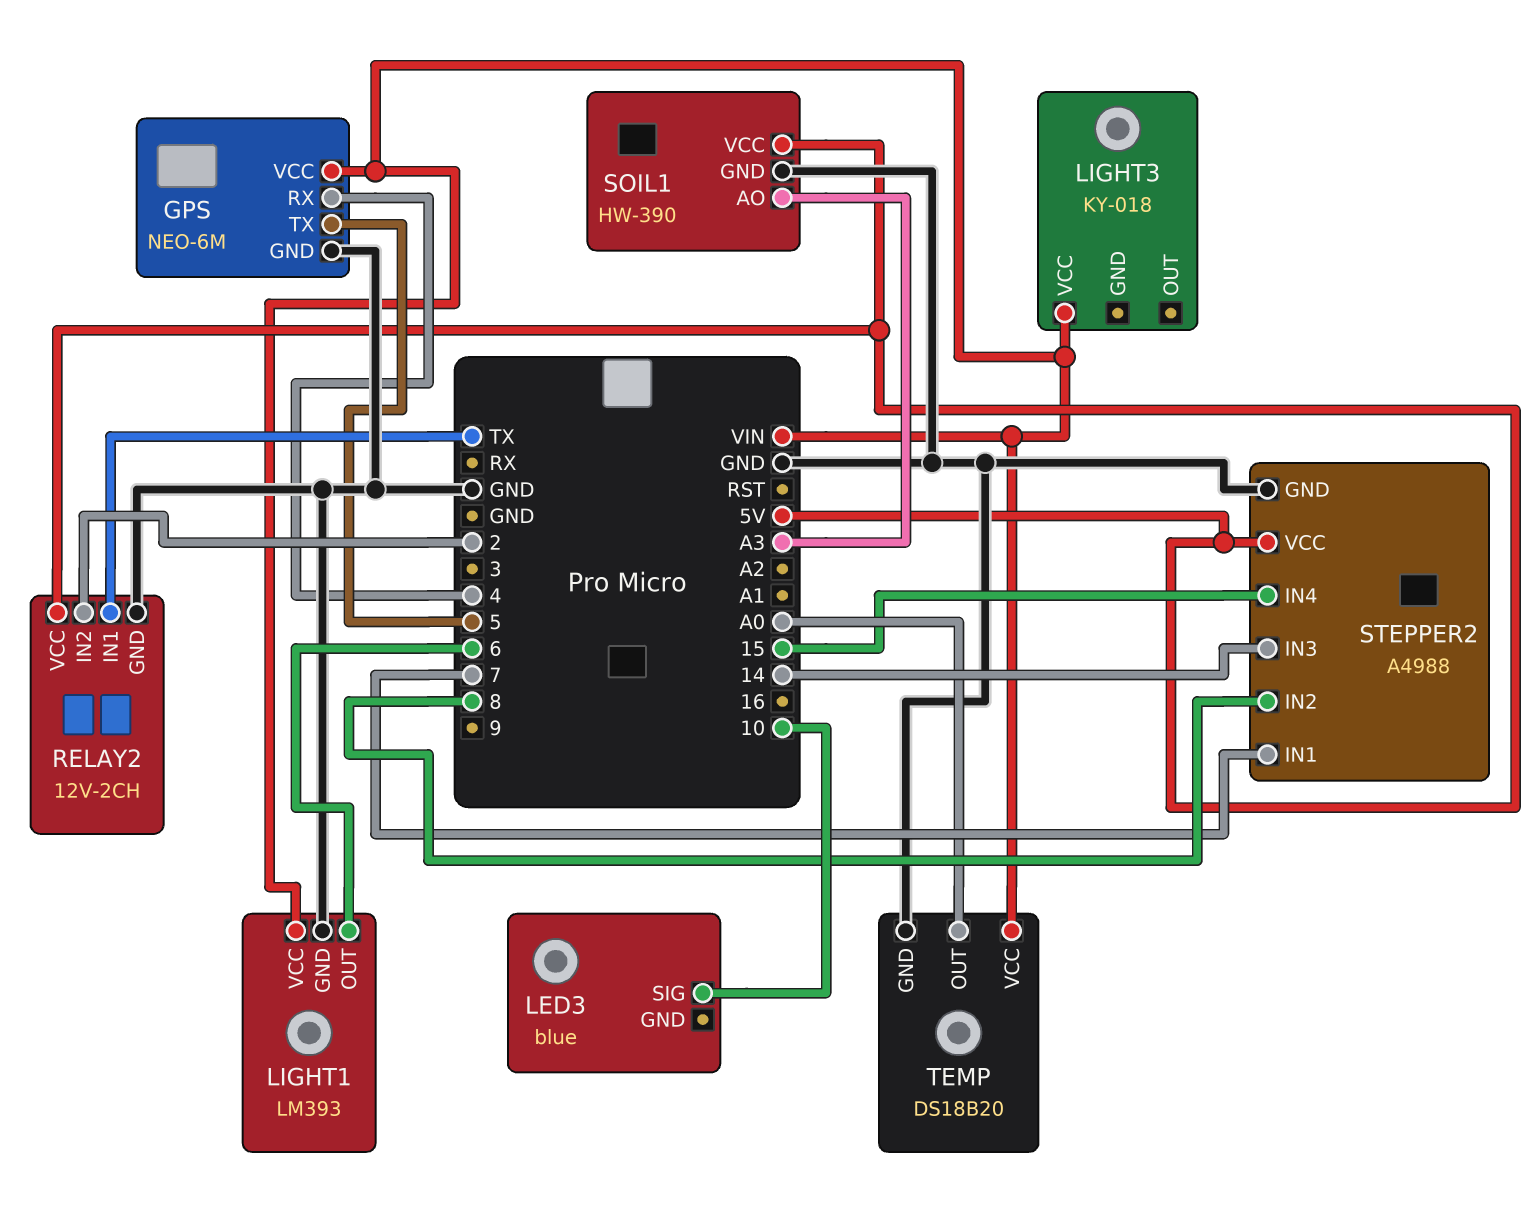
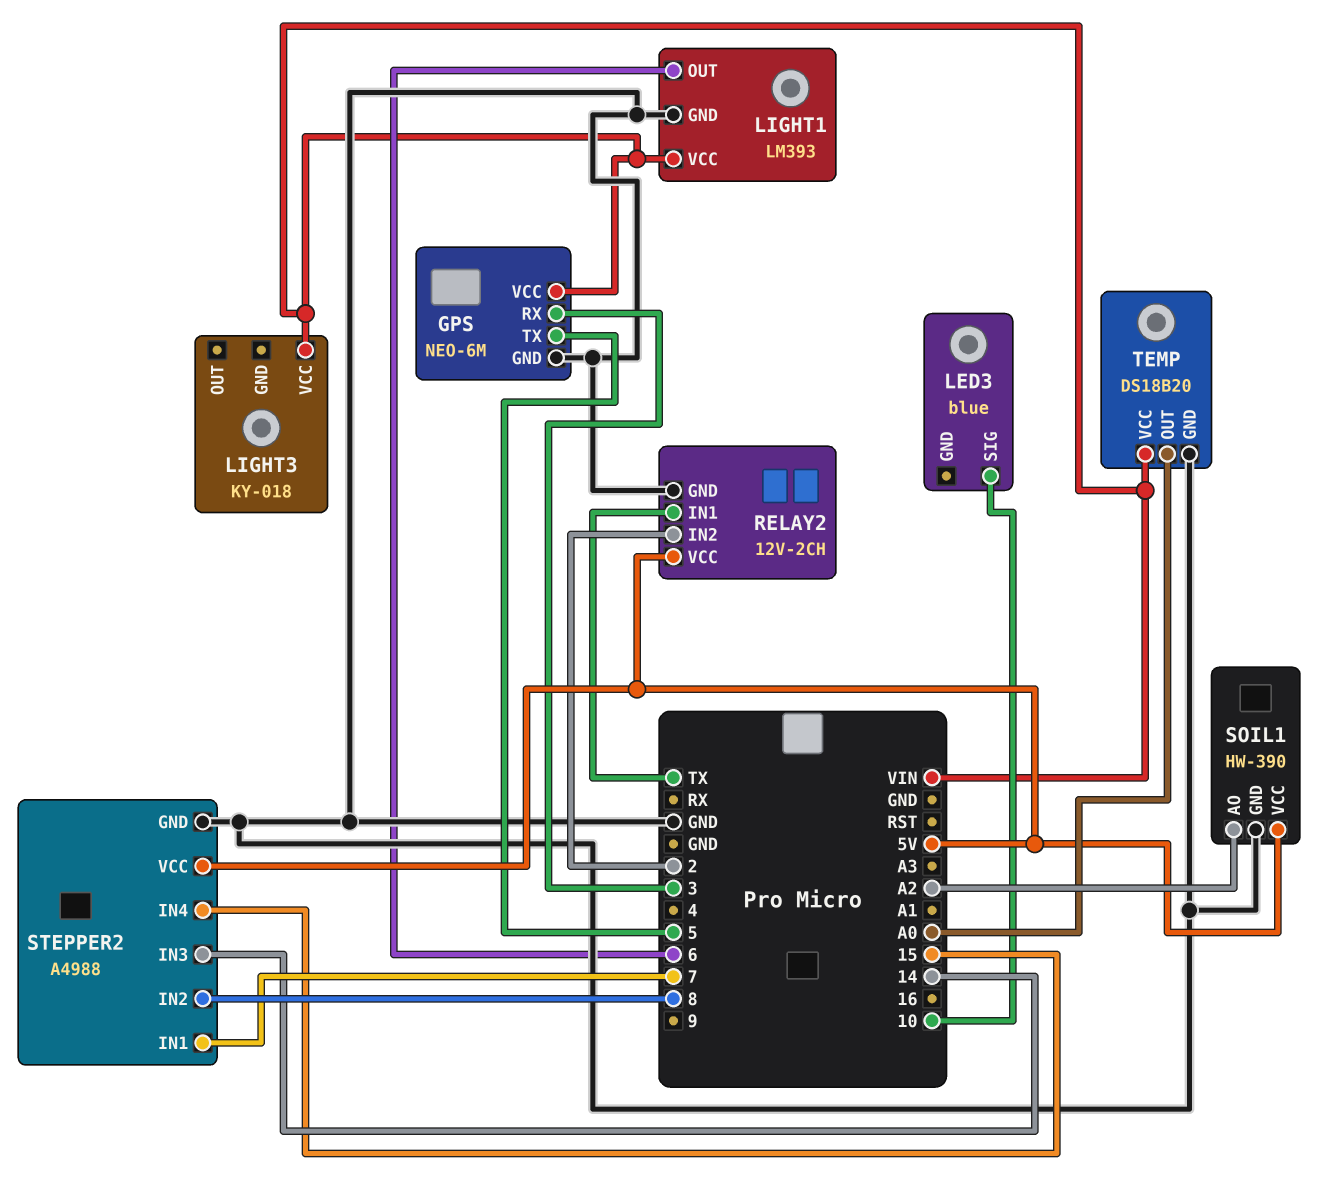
GPS pin RX: 4 -> 3
SOIL1 pin AO: A3 -> A2

